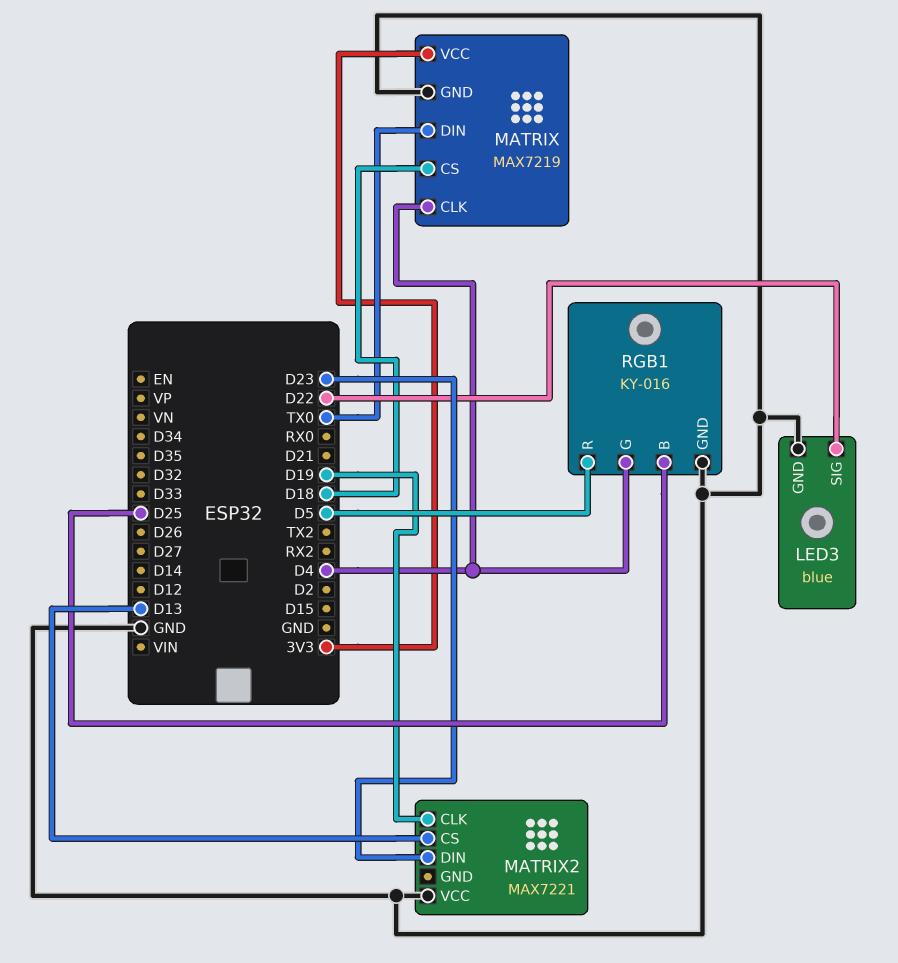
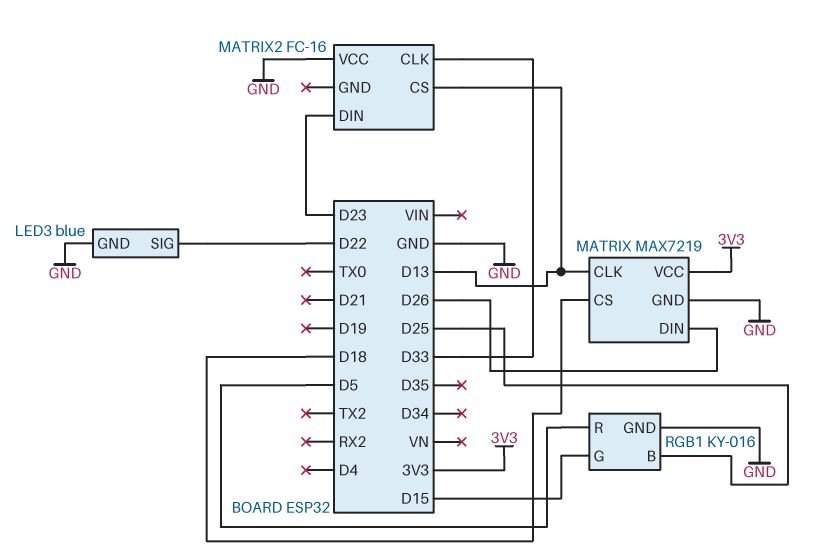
MATRIX pin CLK: D4 -> D13
MATRIX pin DIN: TX0 -> D26
MATRIX2: MAX7221 -> FC-16
MATRIX2 pin CLK: D19 -> D33
RGB1 pin G: D4 -> D15

